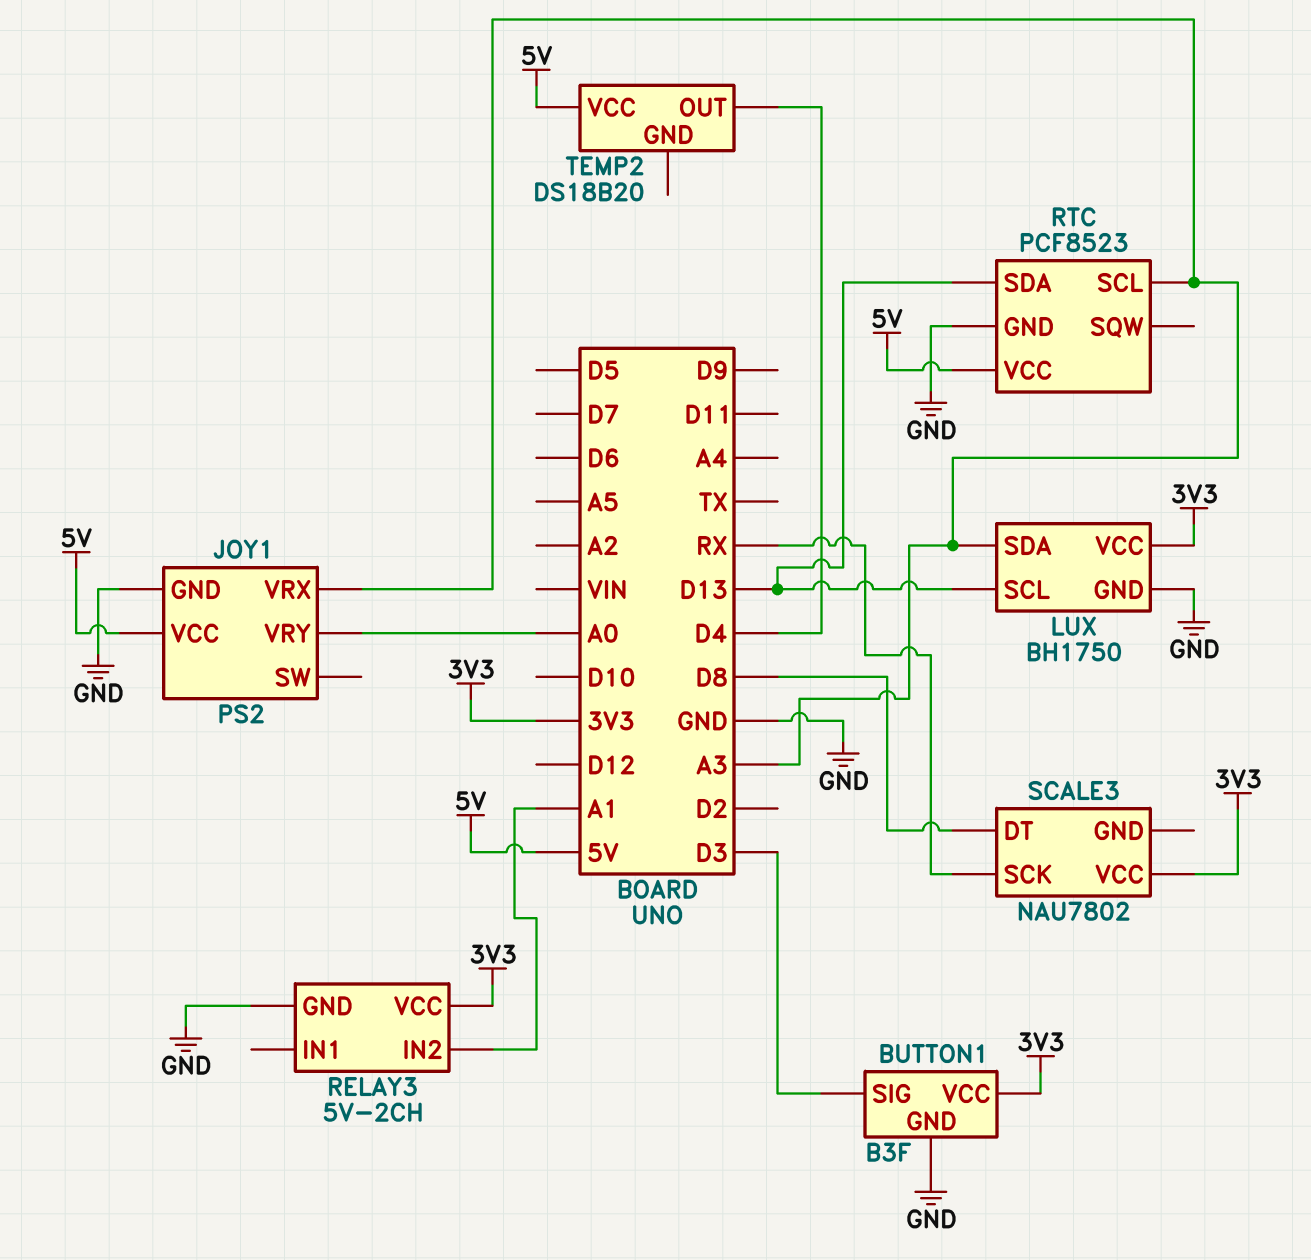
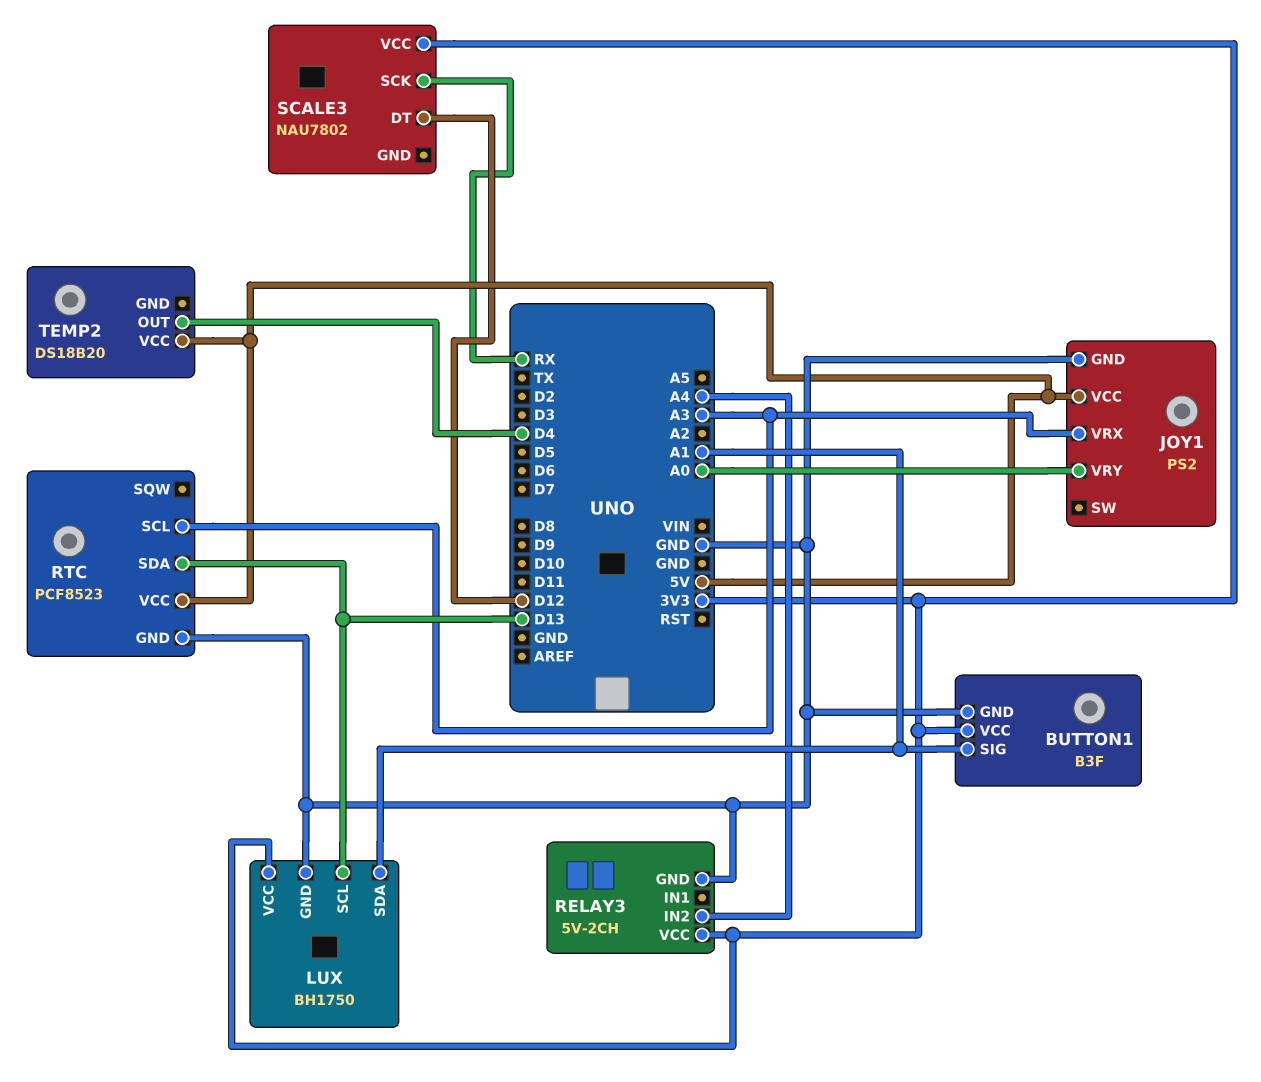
BUTTON1 pin SIG: D3 -> A1
LUX pin SDA: A3 -> A1
RELAY3 pin IN2: A1 -> A4
SCALE3 pin DT: D8 -> D12

